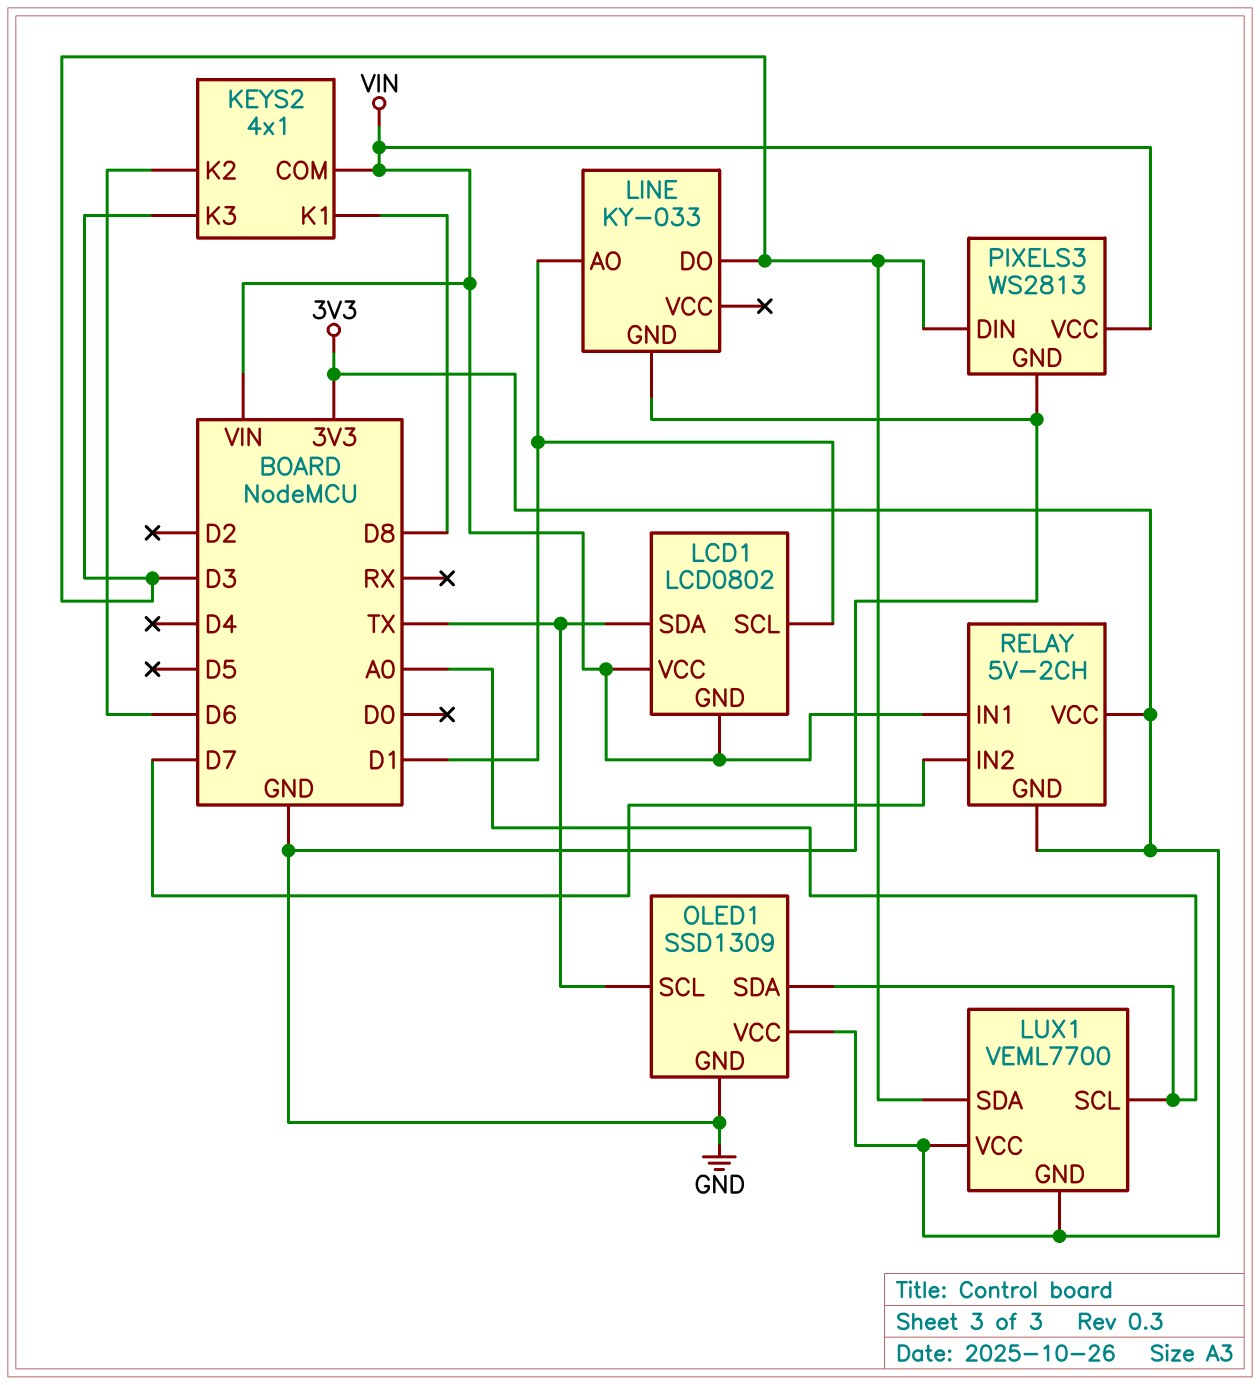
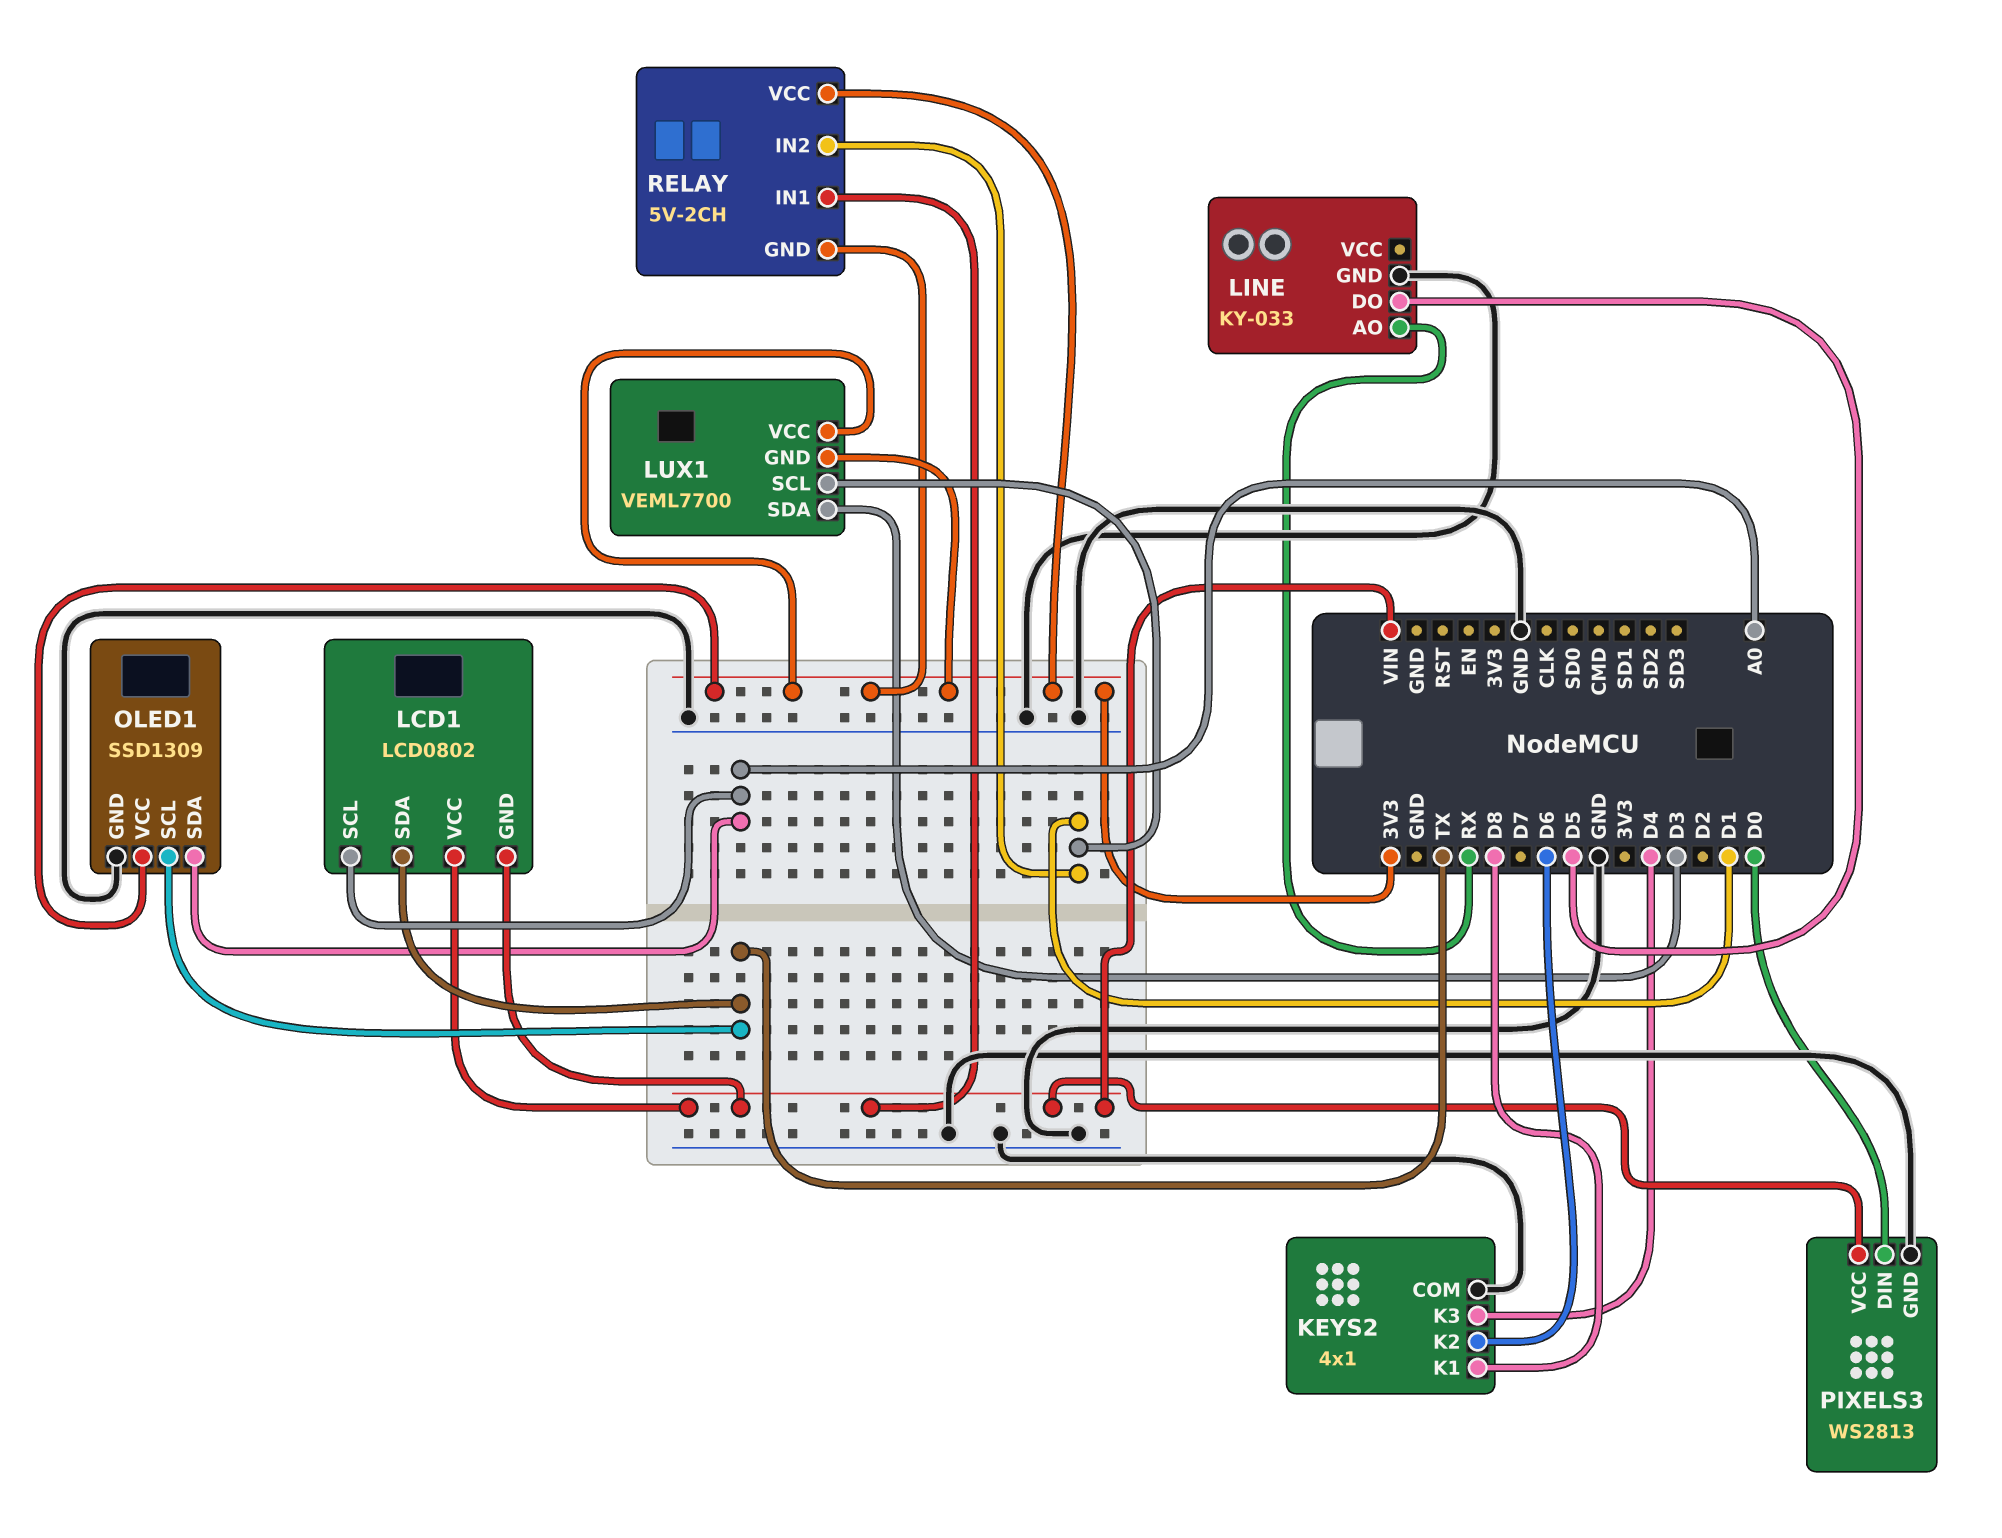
KEYS2 pin COM: VIN -> GND
KEYS2 pin K3: D3 -> D4
LCD1 pin SCL: D1 -> A0
LINE pin AO: D1 -> RX
LINE pin DO: D3 -> D5
LUX1 pin SCL: A0 -> D1
PIXELS3 pin DIN: D3 -> D0
RELAY pin IN2: D7 -> D1

